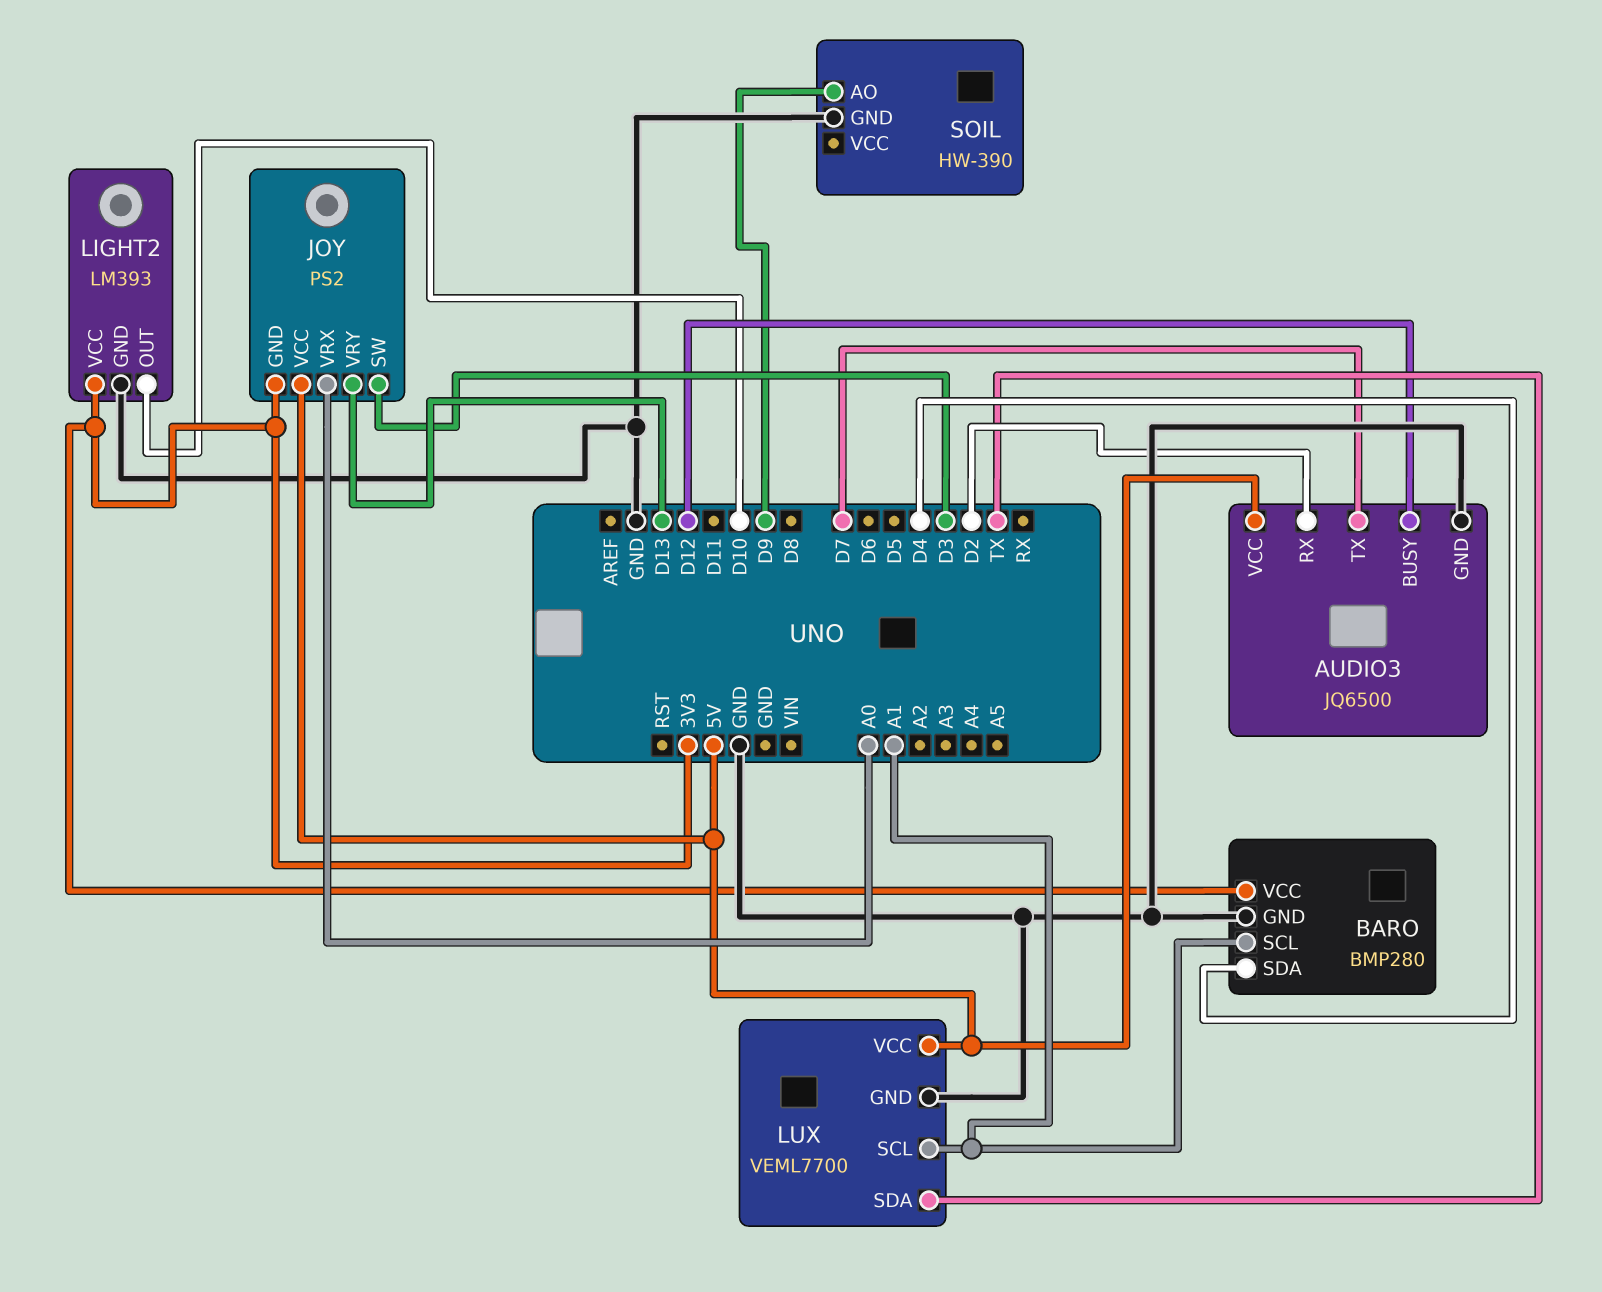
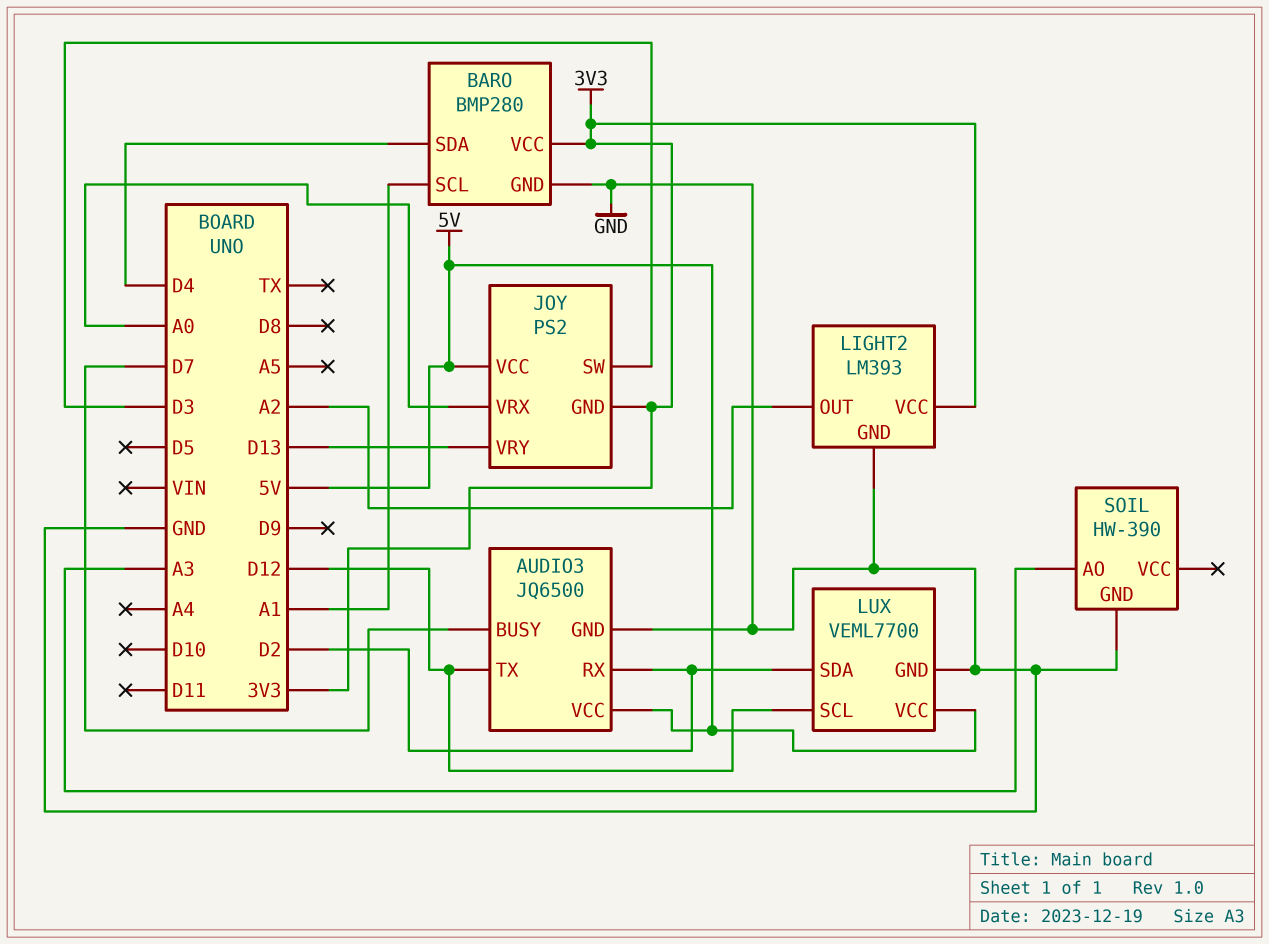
AUDIO3 pin BUSY: D12 -> D7
AUDIO3 pin TX: D7 -> D12
LIGHT2 pin OUT: D10 -> A2
LUX pin SCL: A1 -> D12
LUX pin SDA: TX -> D2
SOIL pin AO: D9 -> A3

